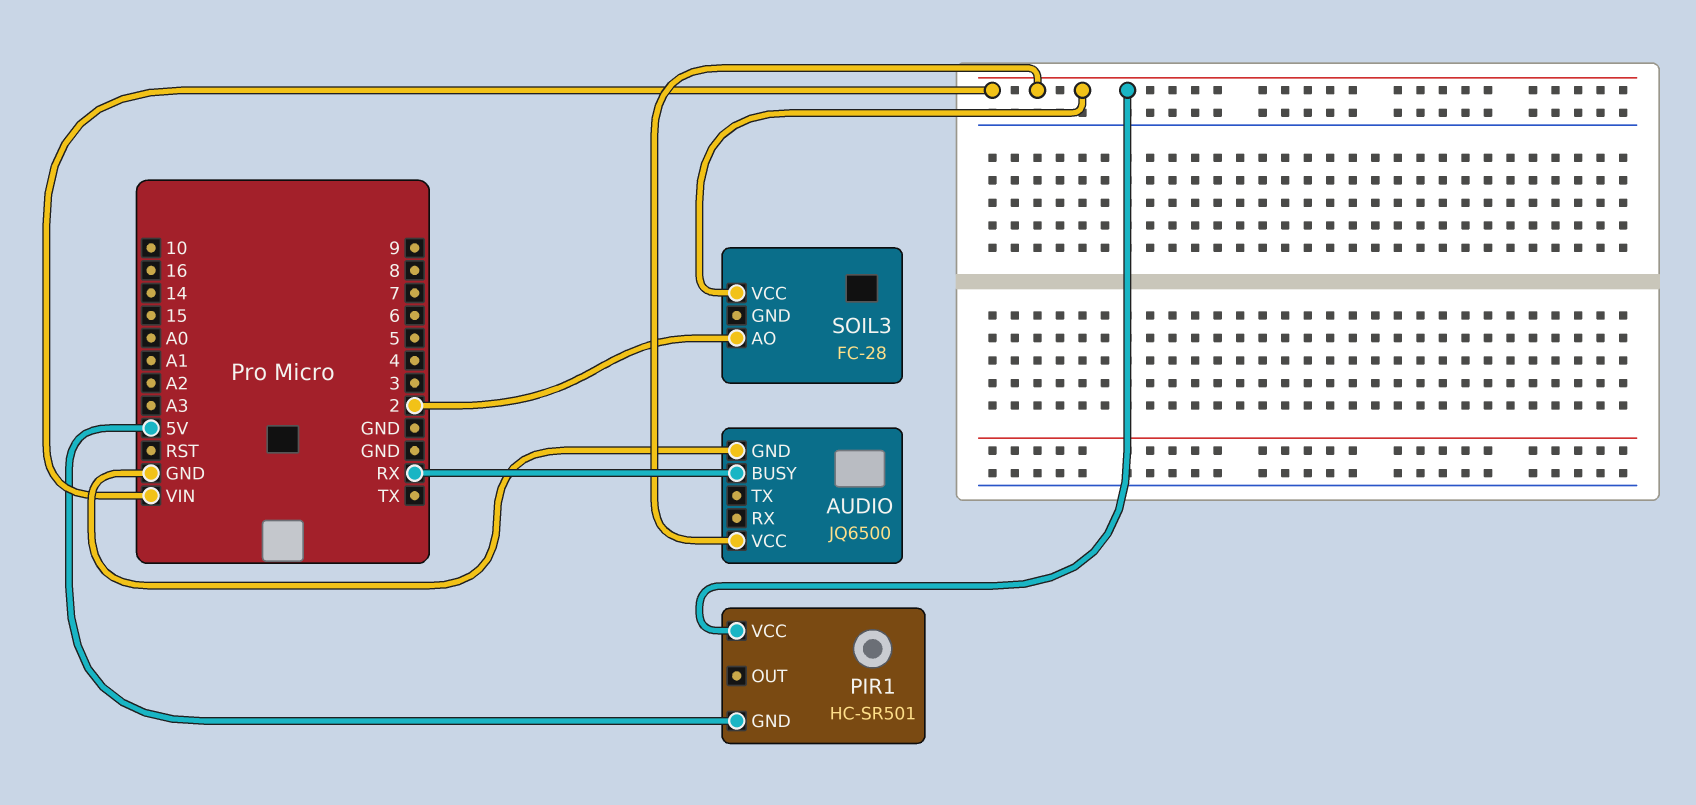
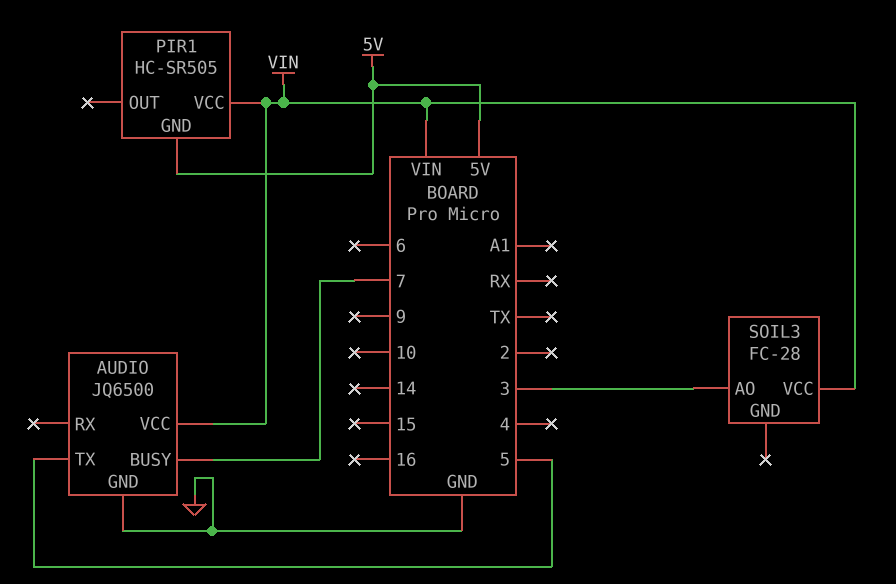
AUDIO pin BUSY: RX -> 7
AUDIO pin TX: none -> 5
PIR1: HC-SR501 -> HC-SR505
SOIL3 pin AO: 2 -> 3

